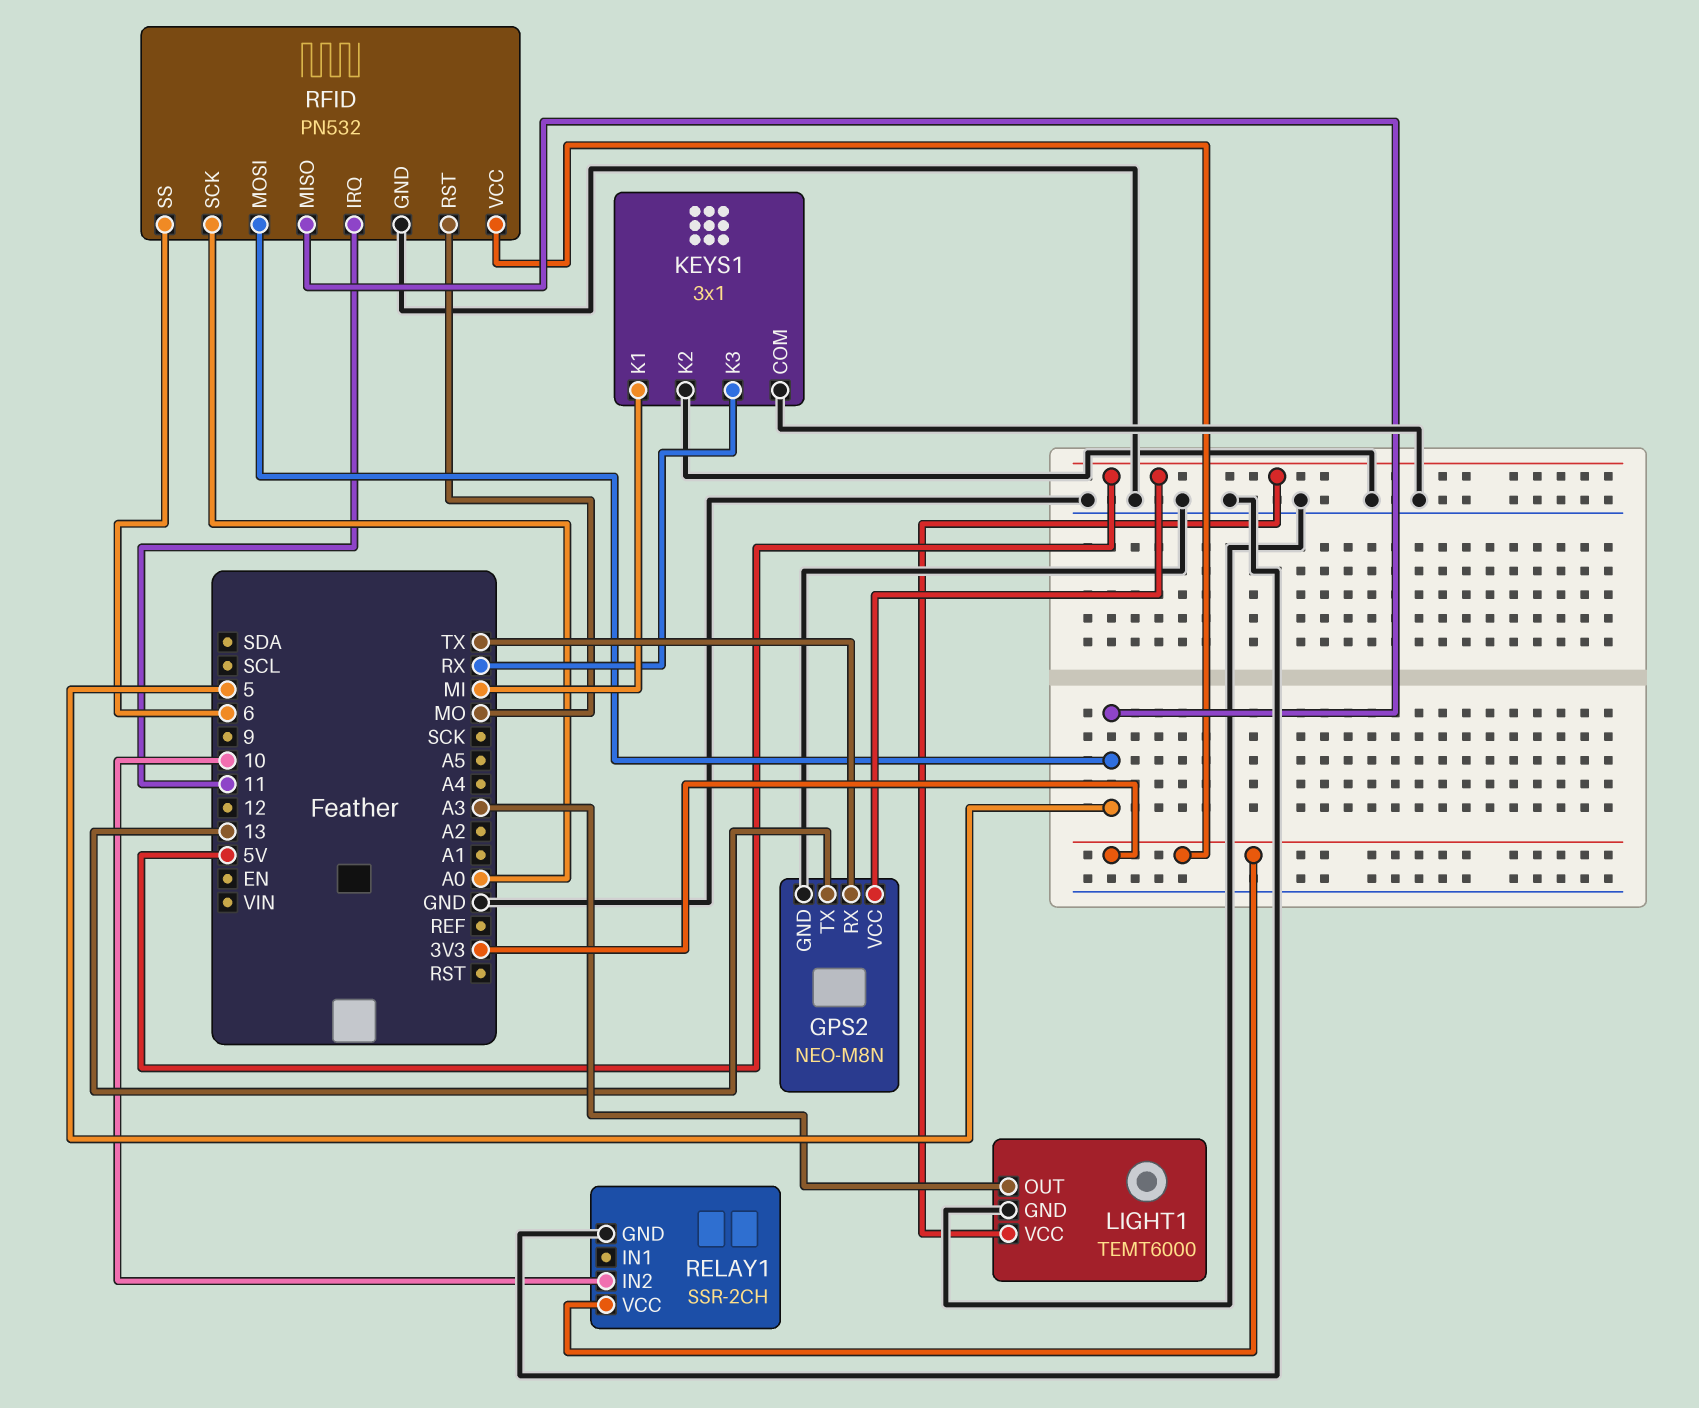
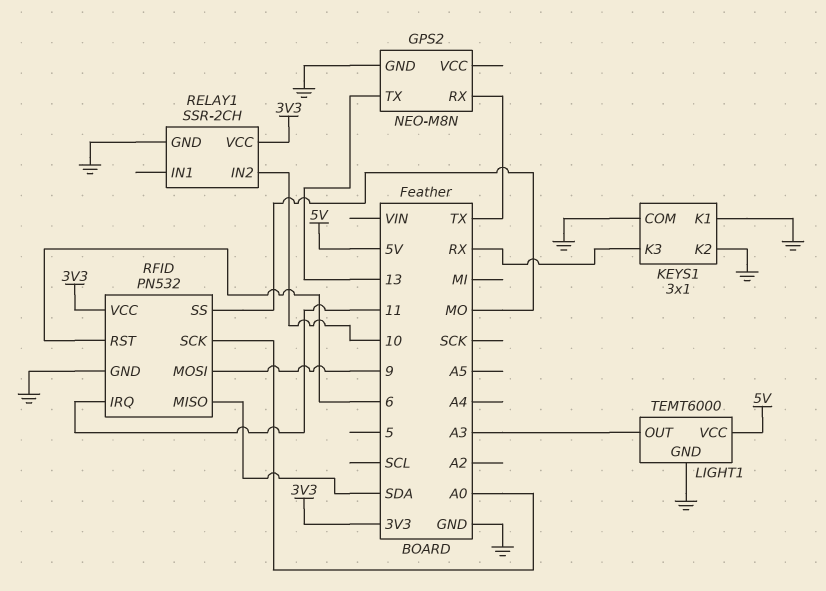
GPS2 pin VCC: 5V -> none
KEYS1 pin K1: MI -> GND
RFID pin MISO: 5 -> SDA
RFID pin MOSI: 5 -> 9
RFID pin RST: MO -> 6
RFID pin SS: 6 -> MO

